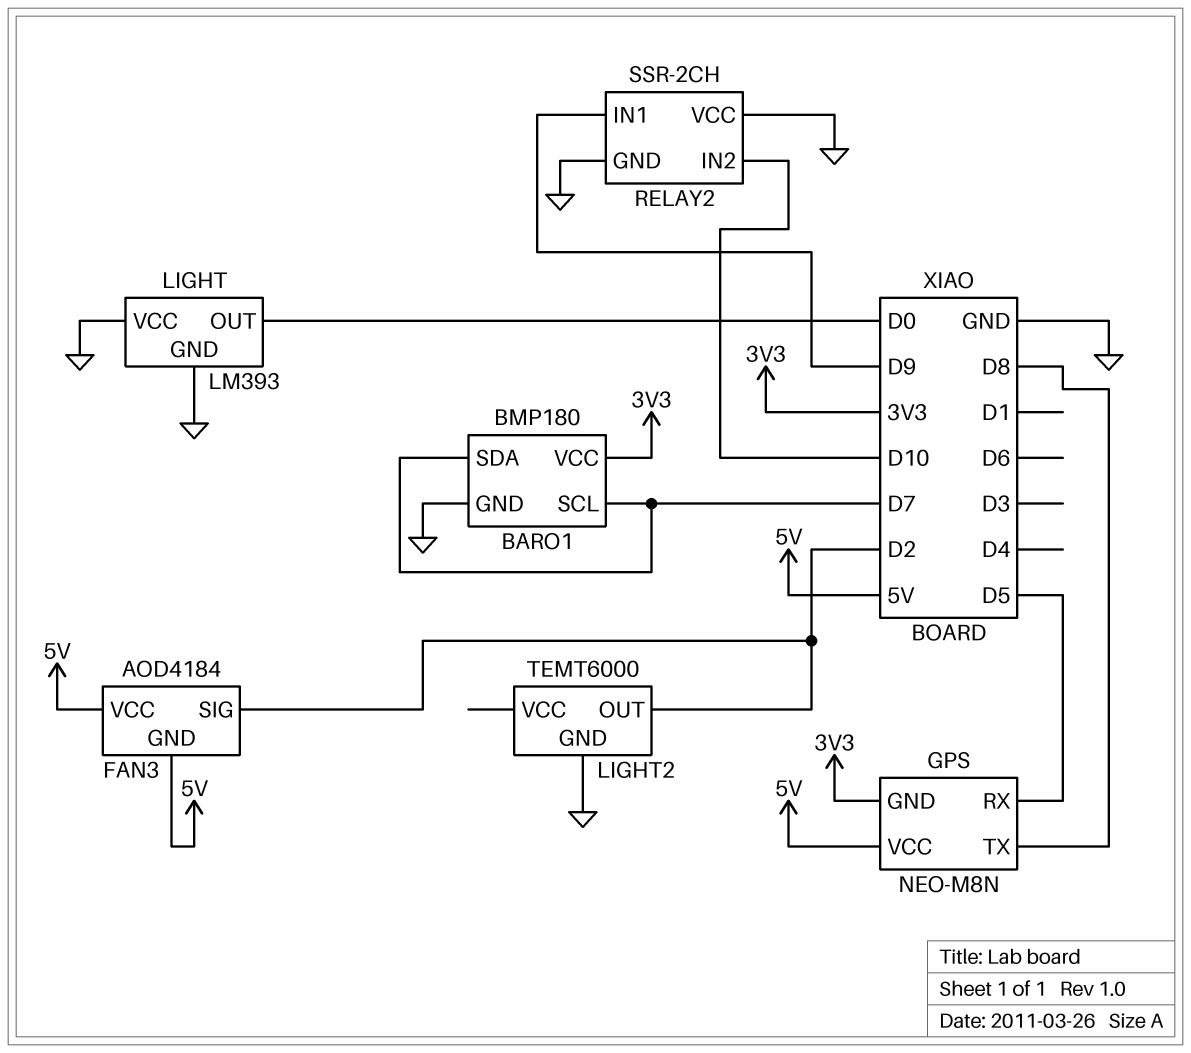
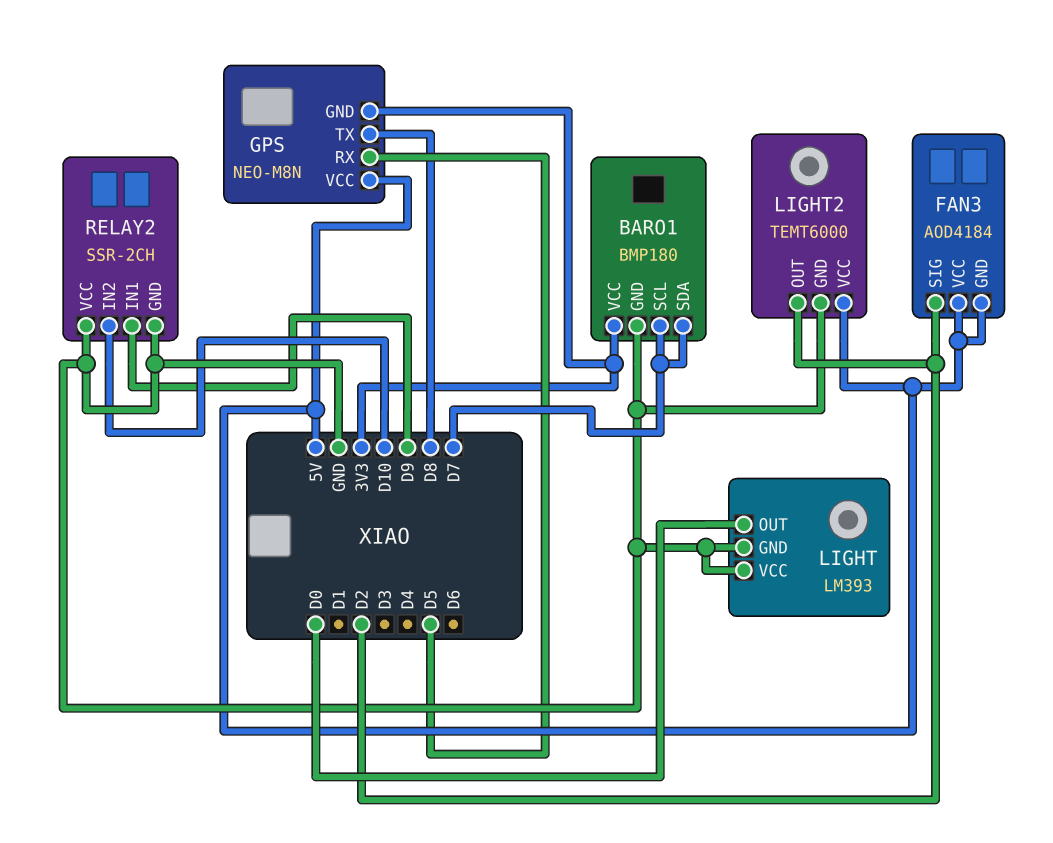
LIGHT2 pin VCC: none -> 5V

